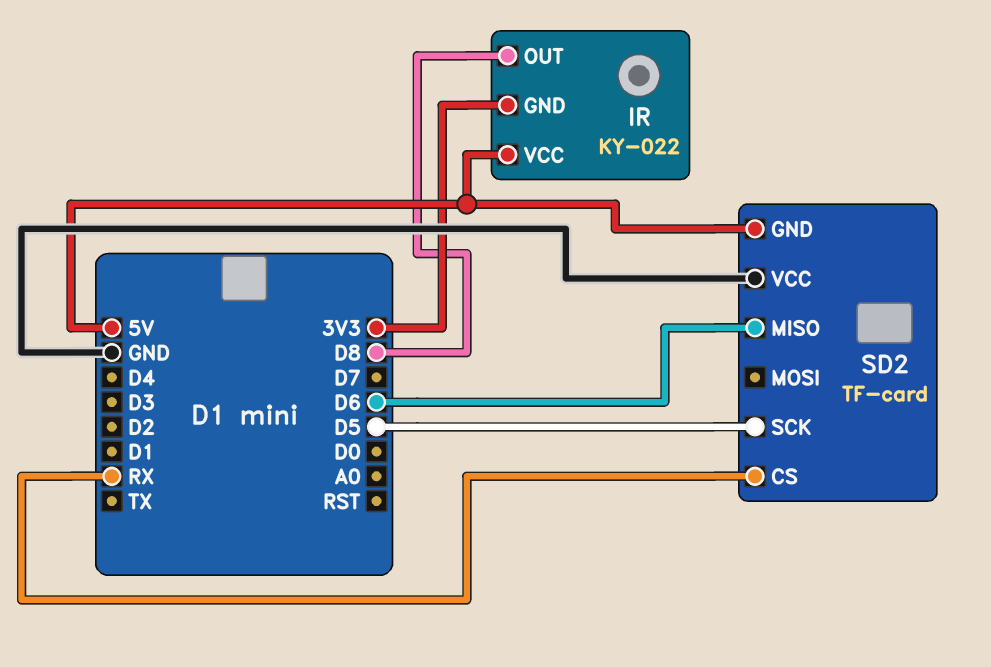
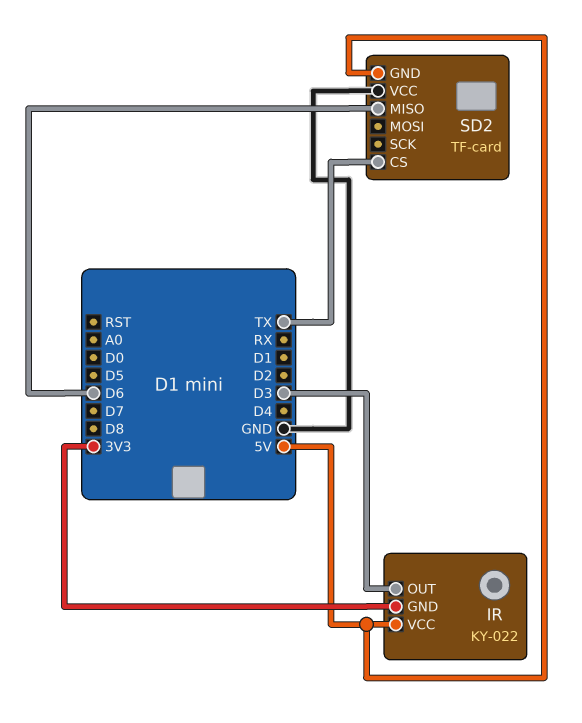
IR pin OUT: D8 -> D3
SD2 pin CS: RX -> TX
SD2 pin SCK: D5 -> none

